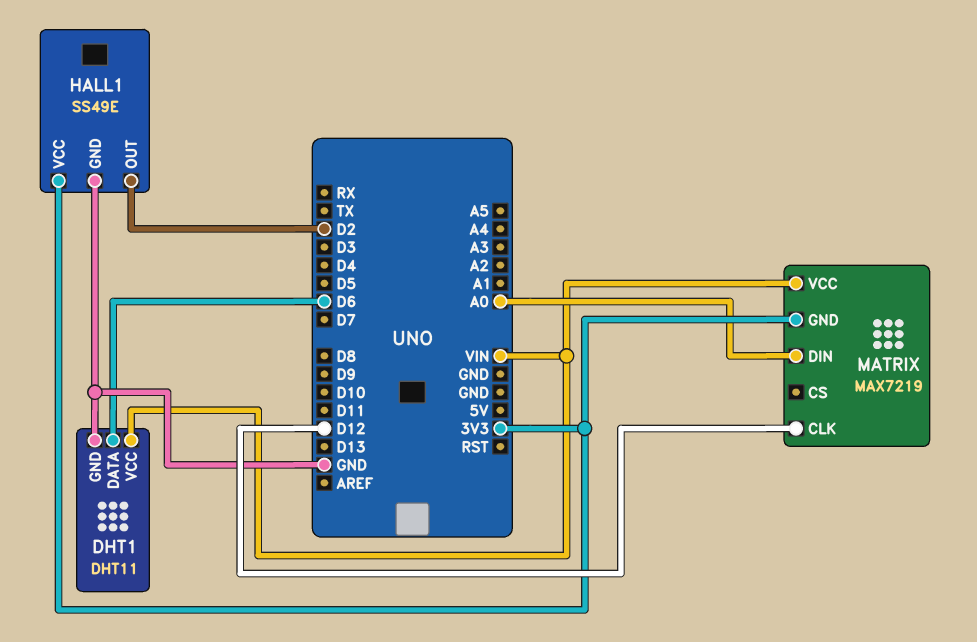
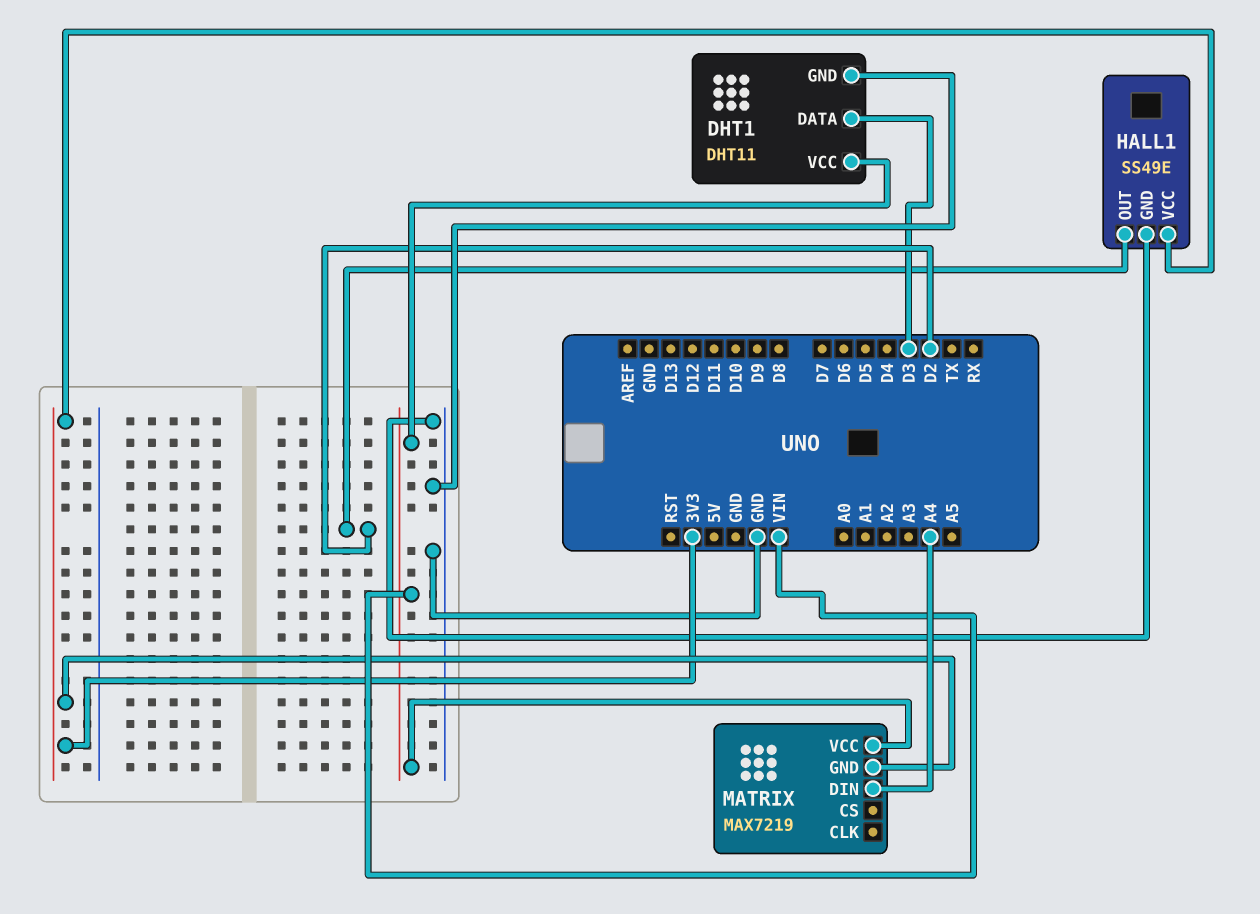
DHT1 pin DATA: D6 -> D3
MATRIX pin CLK: D12 -> none
MATRIX pin DIN: A0 -> A4

